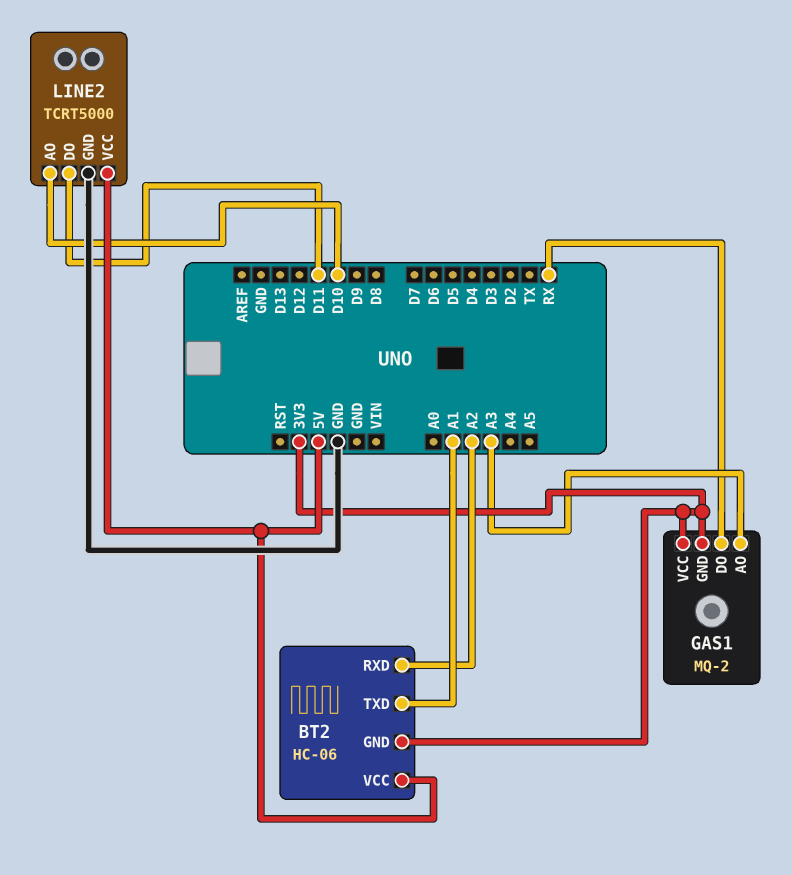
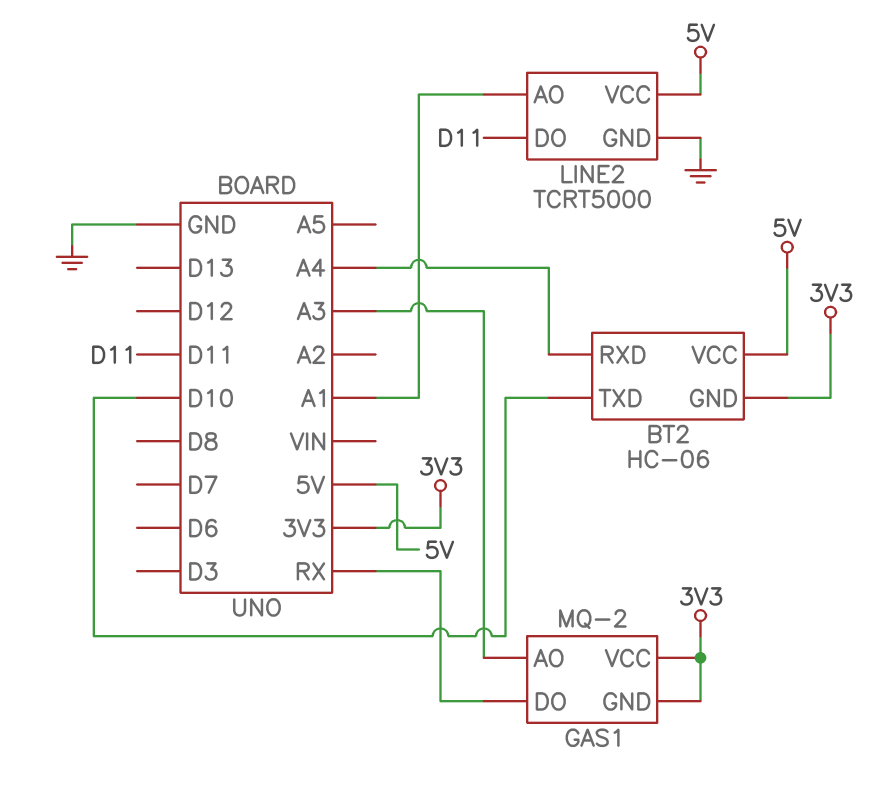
BT2 pin RXD: A2 -> A4
BT2 pin TXD: A1 -> D10
LINE2 pin AO: D10 -> A1

